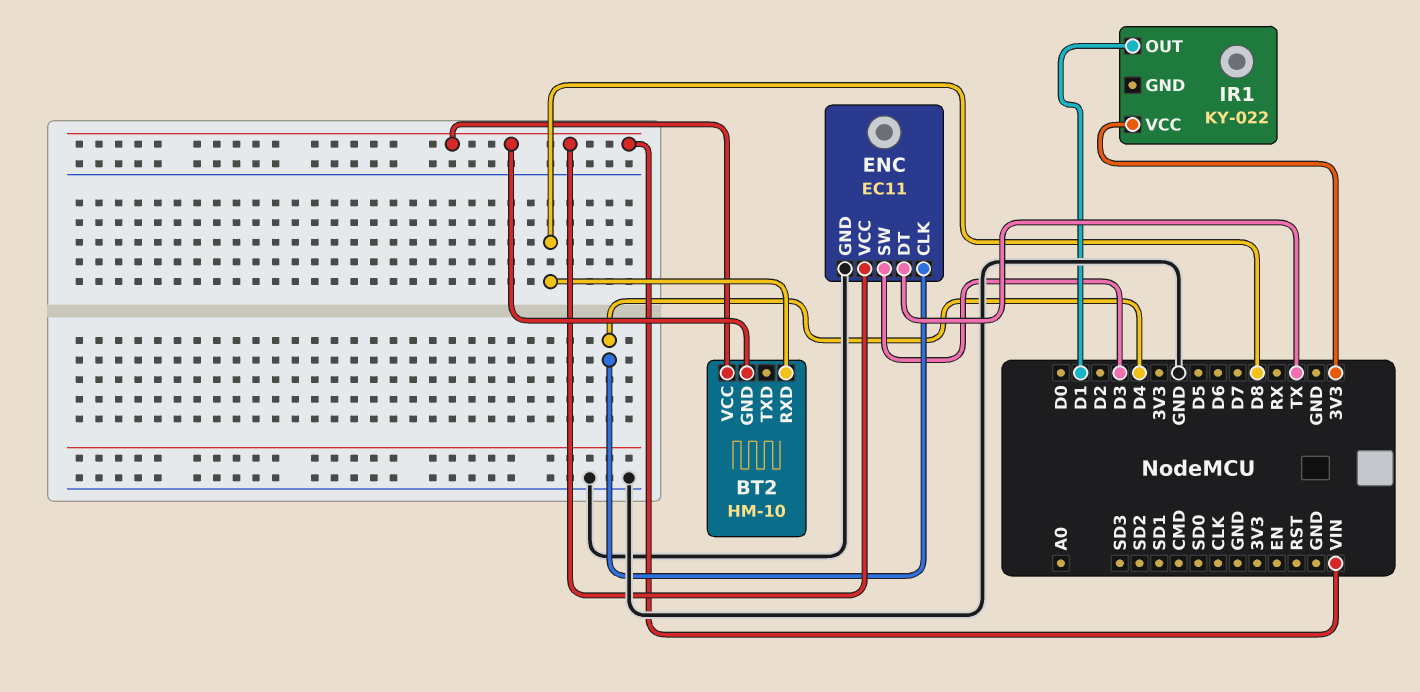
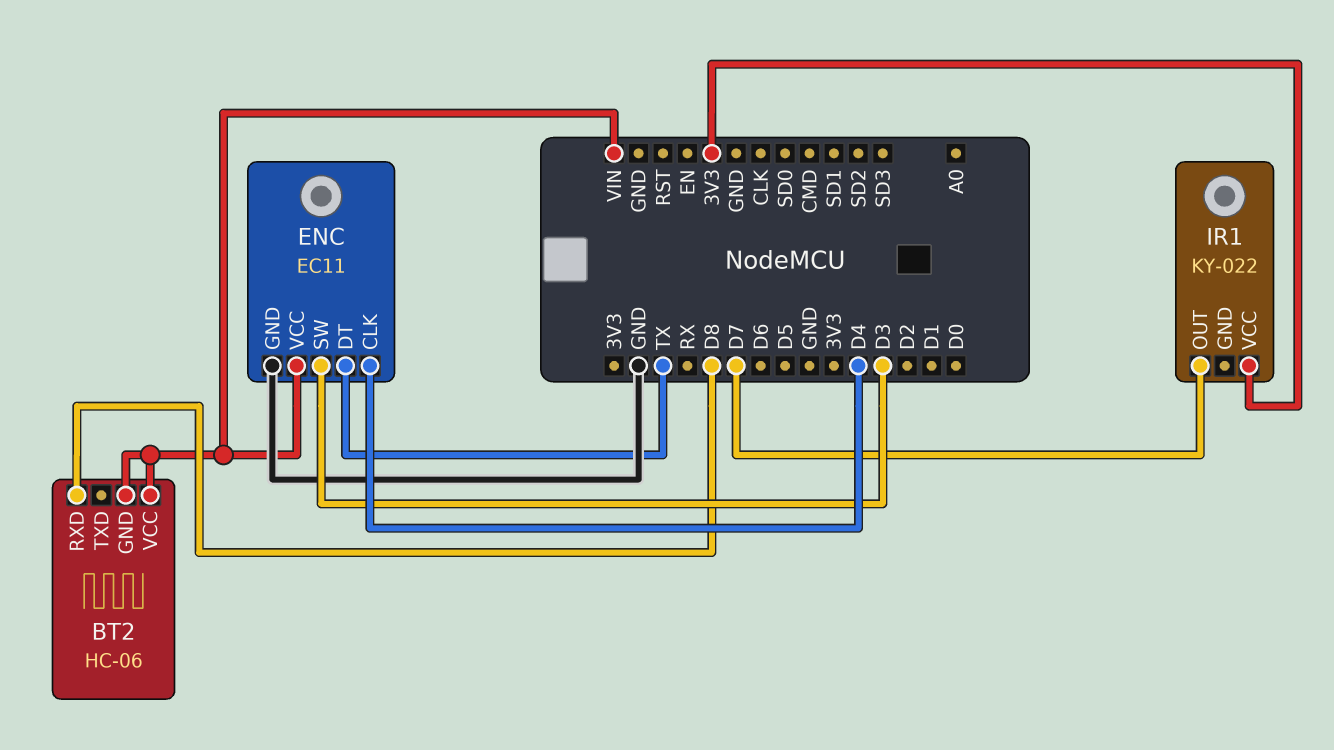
BT2: HM-10 -> HC-06
IR1 pin OUT: D1 -> D7

